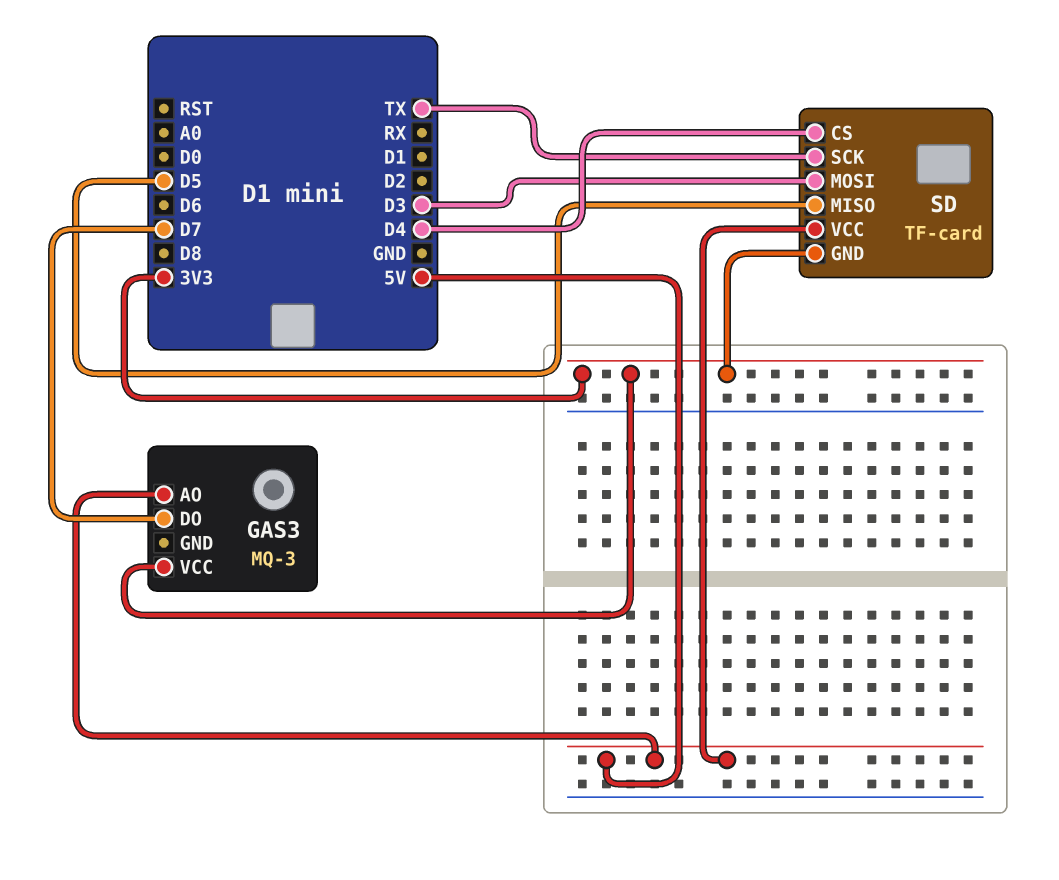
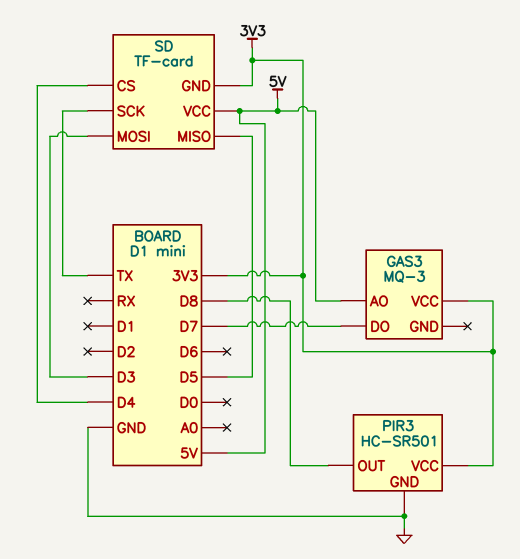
PIR3: none -> HC-SR501
PIR3 pin GND: none -> GND
PIR3 pin OUT: none -> D8
PIR3 pin VCC: none -> 3V3

